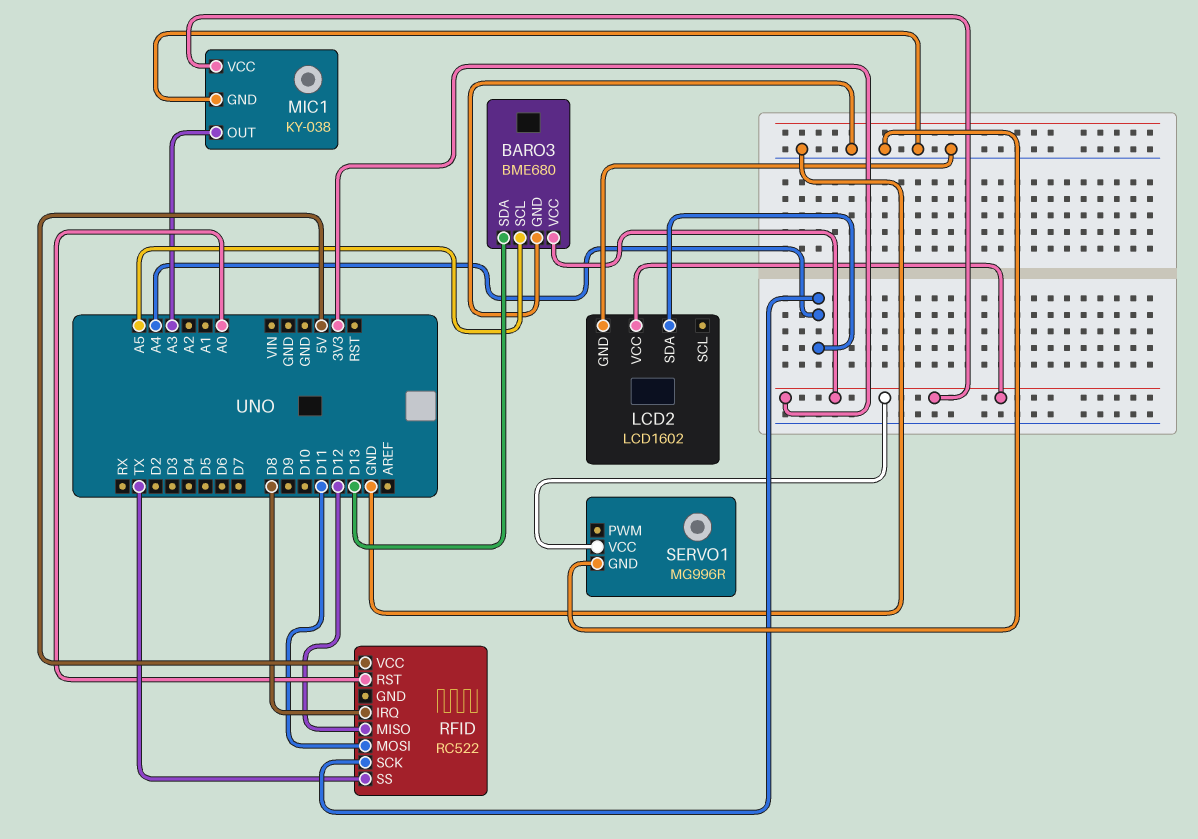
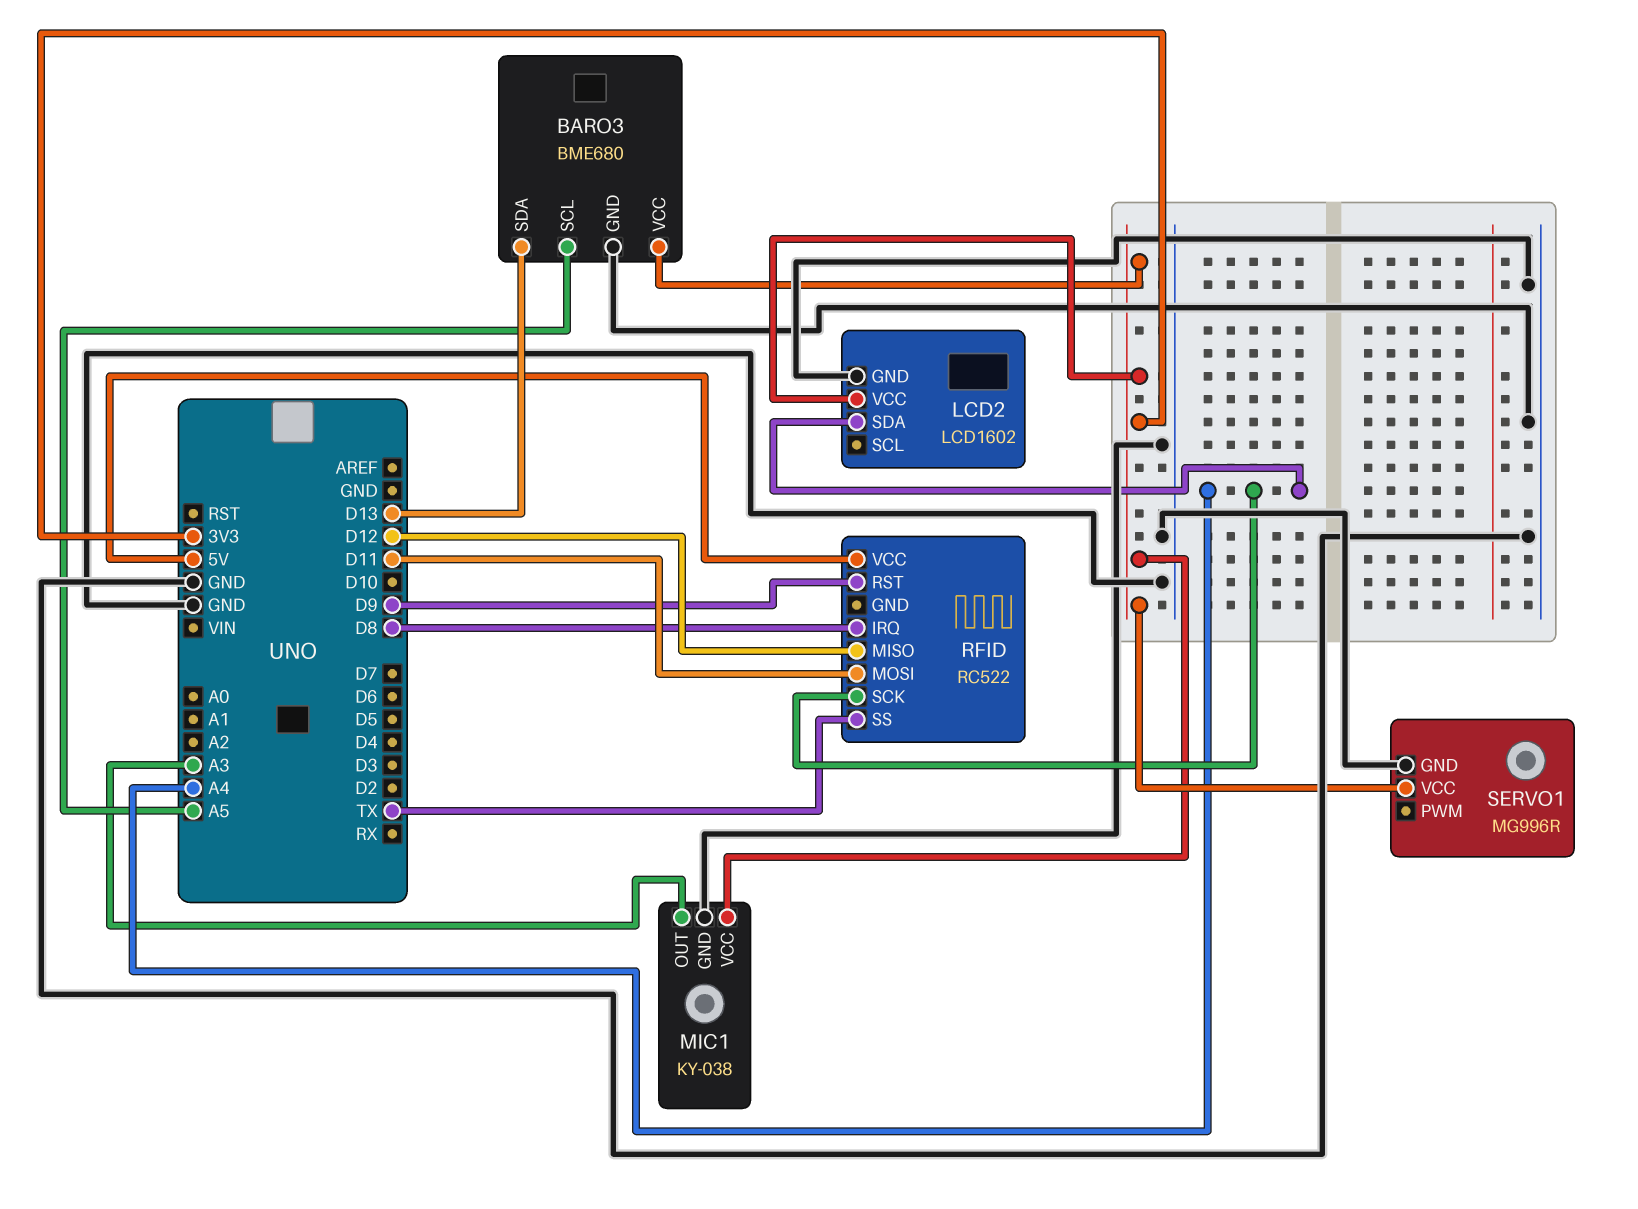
RFID pin RST: A0 -> D9

